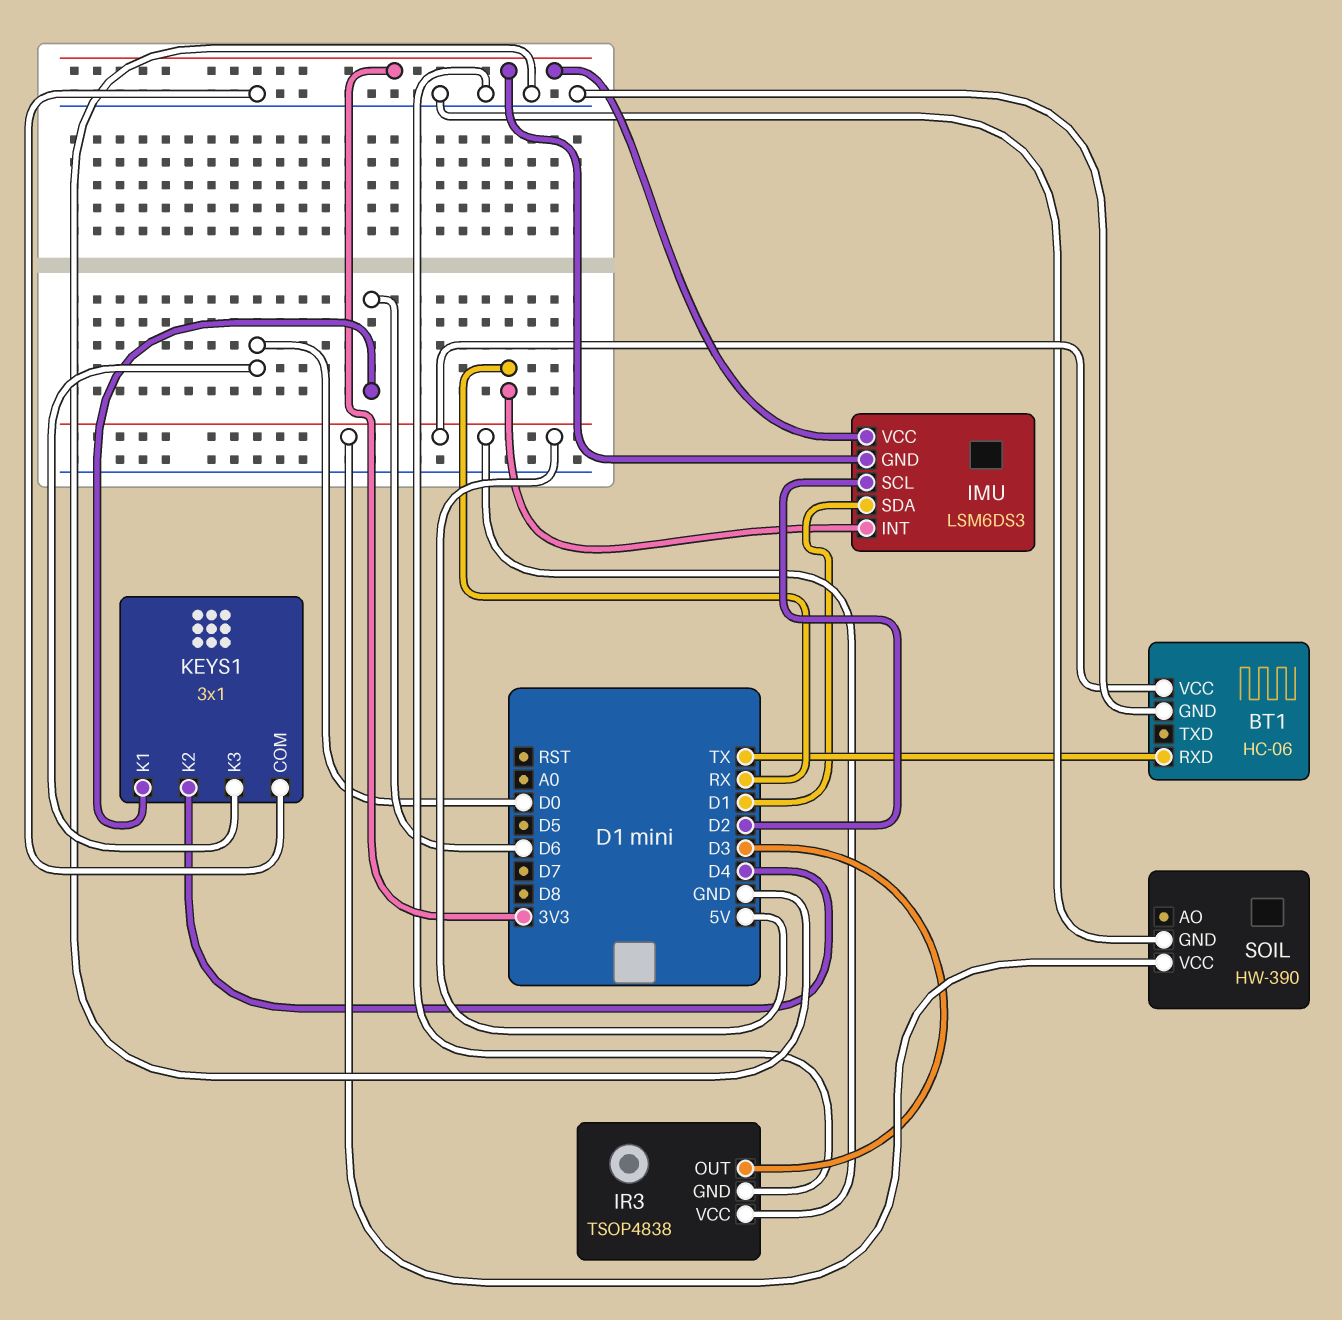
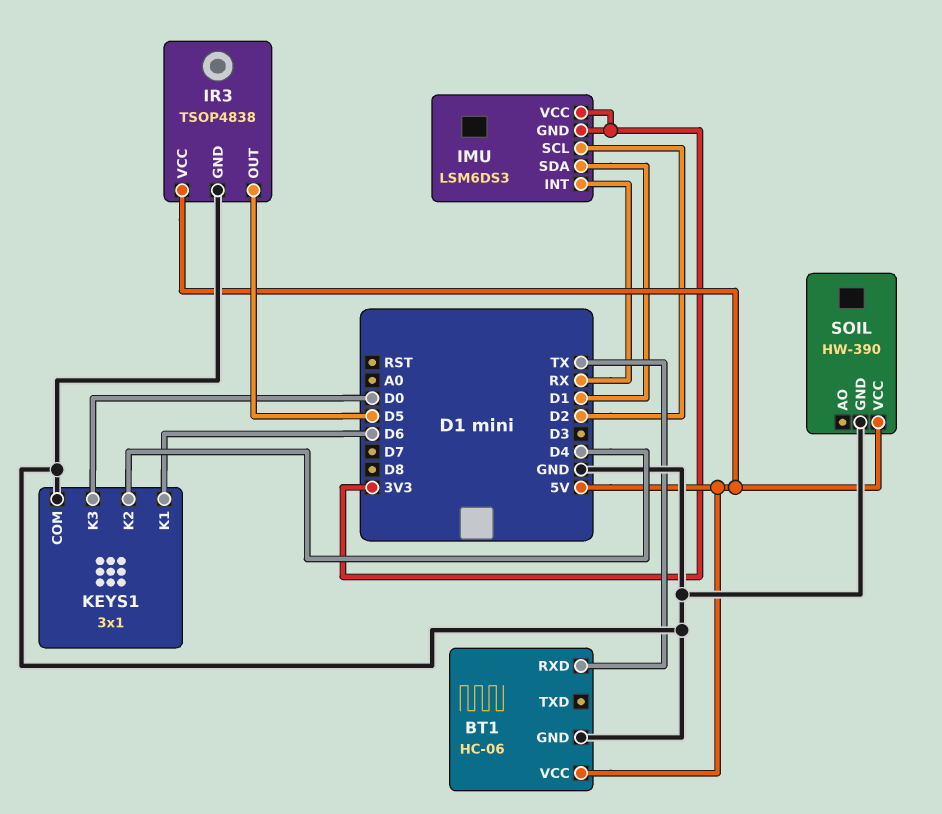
IR3 pin OUT: D3 -> D5

